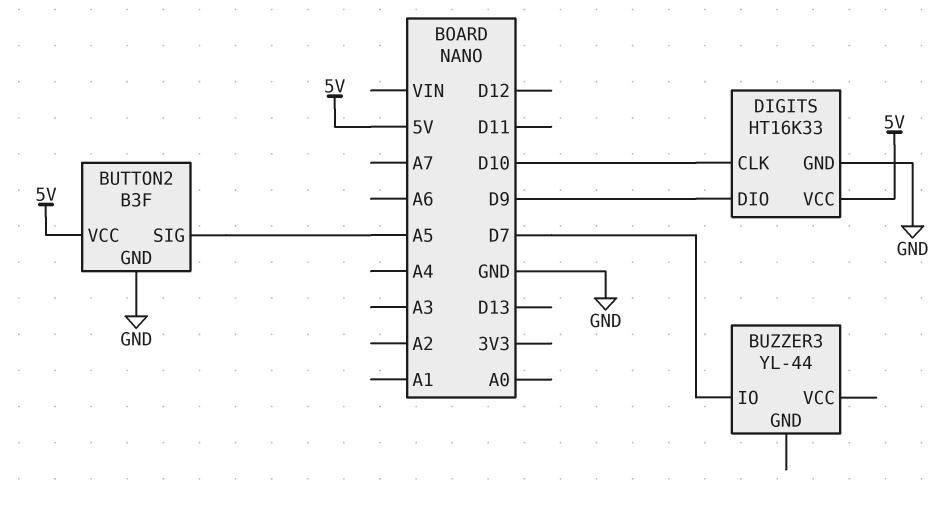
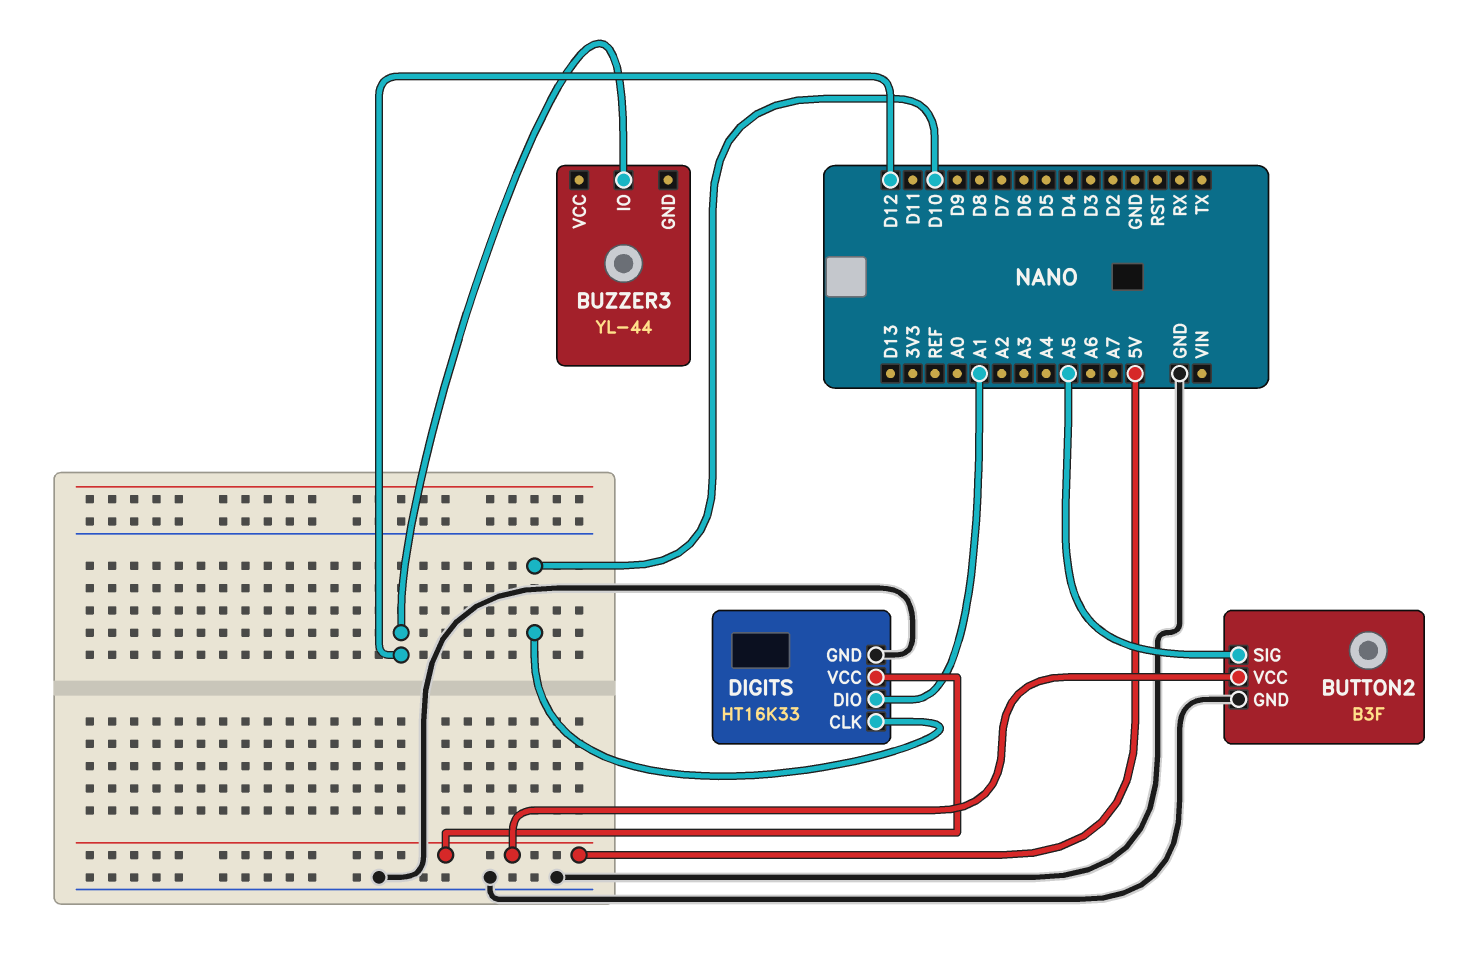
BUZZER3 pin IO: D7 -> D12
DIGITS pin DIO: D9 -> A1

